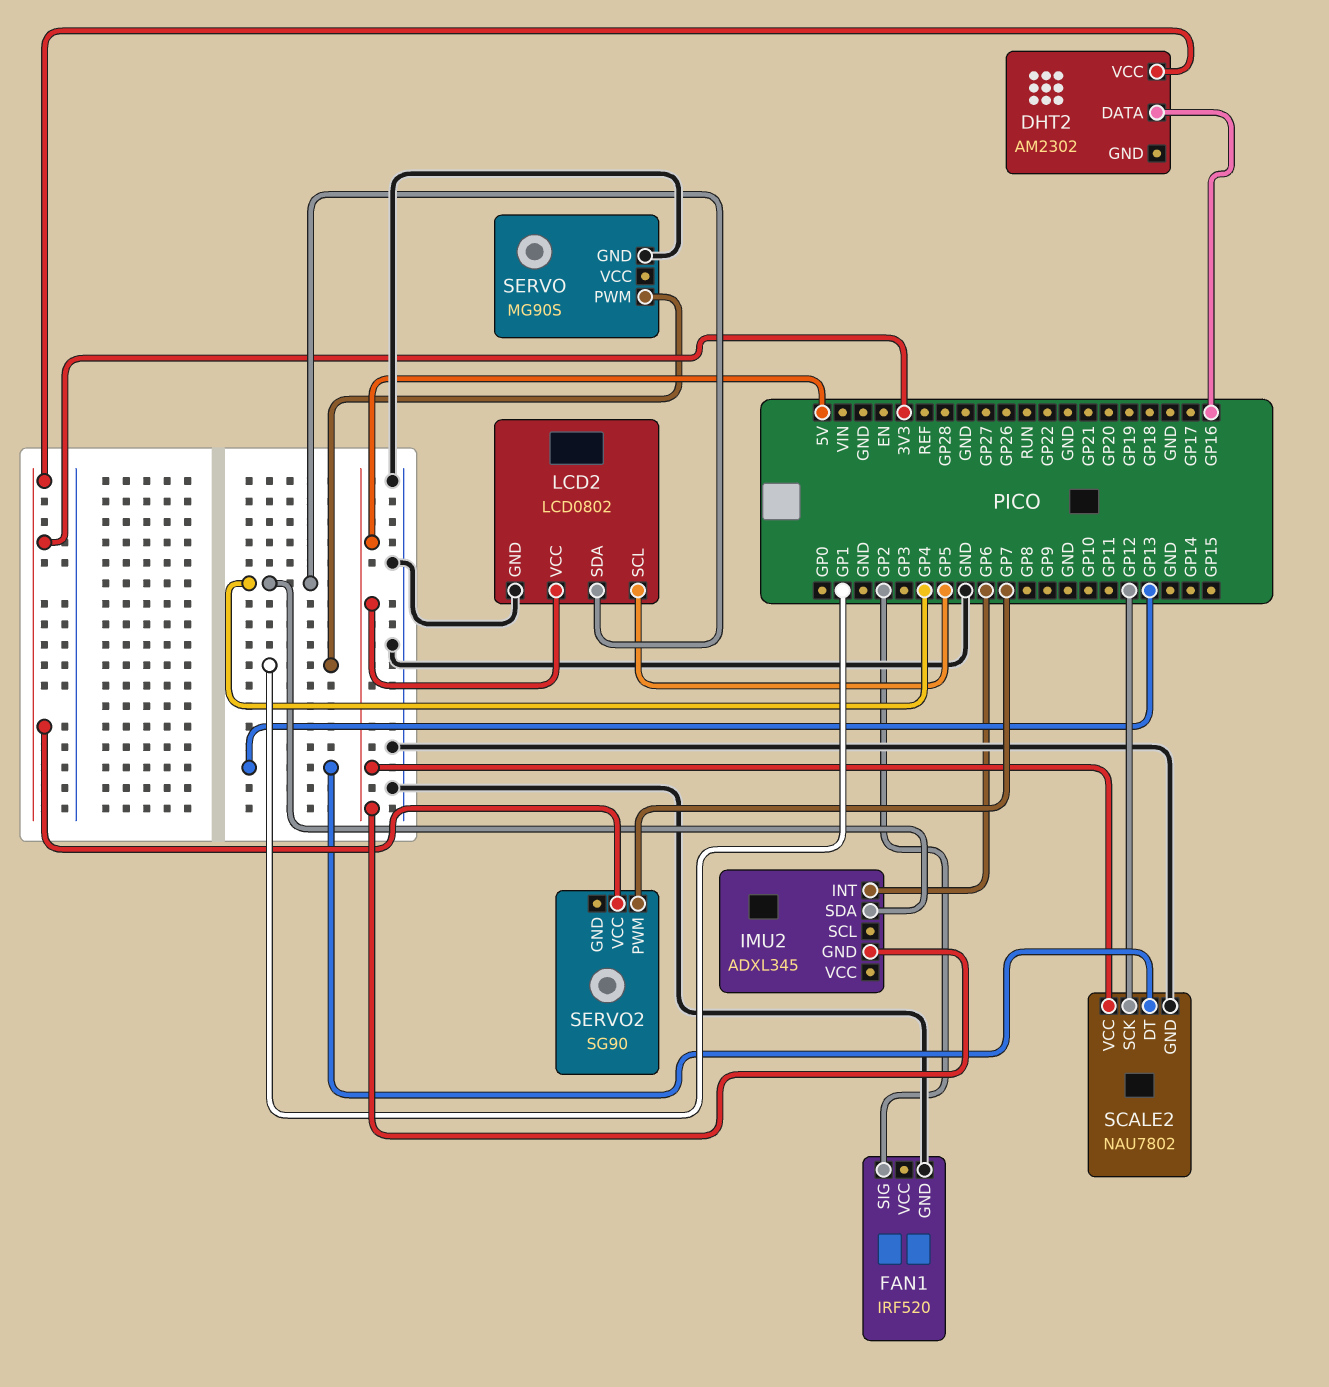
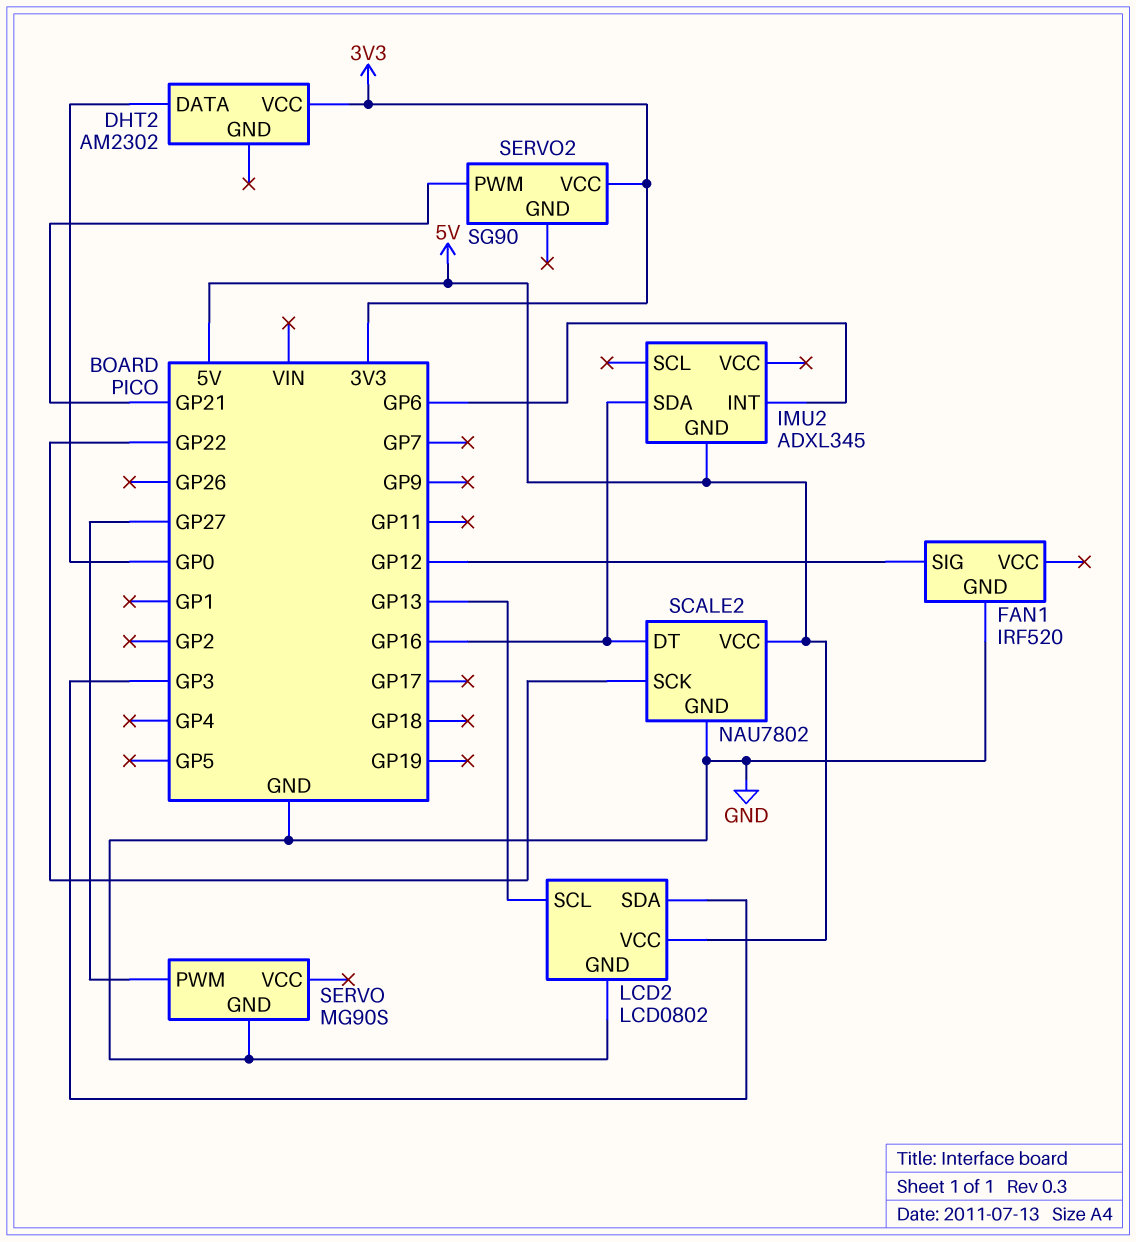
DHT2 pin DATA: GP16 -> GP0
FAN1 pin SIG: GP2 -> GP12
IMU2 pin SDA: GP4 -> GP16
LCD2 pin SCL: GP5 -> GP13
LCD2 pin SDA: GP4 -> GP3
SCALE2 pin DT: GP13 -> GP16
SCALE2 pin SCK: GP12 -> GP22
SERVO pin PWM: GP1 -> GP27
SERVO2 pin PWM: GP7 -> GP21

